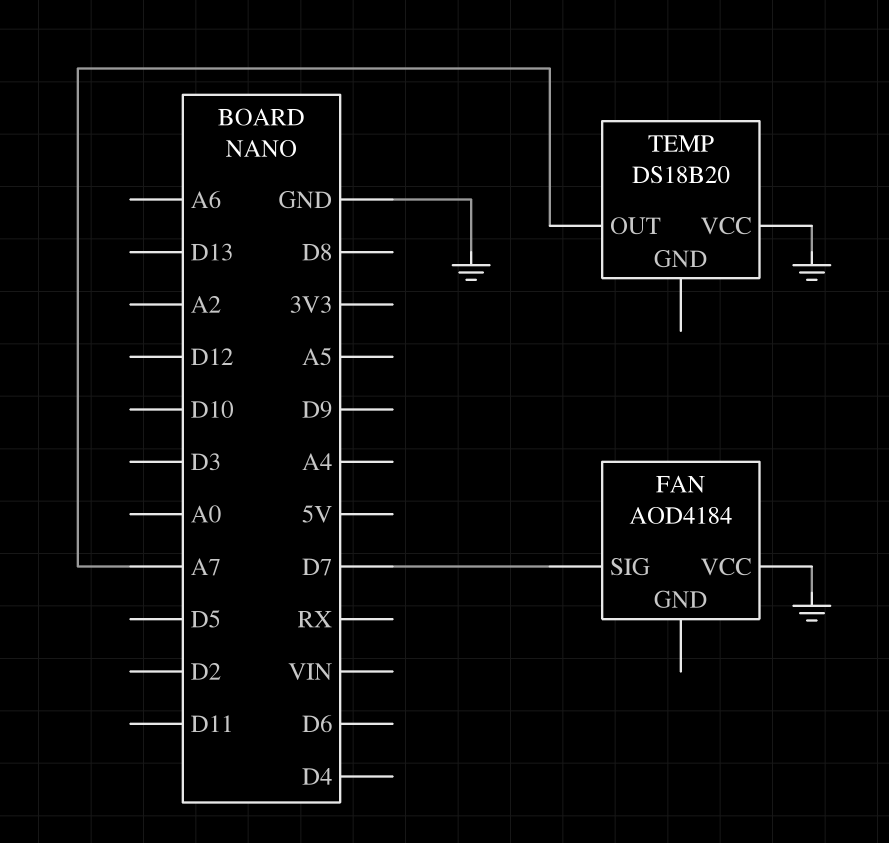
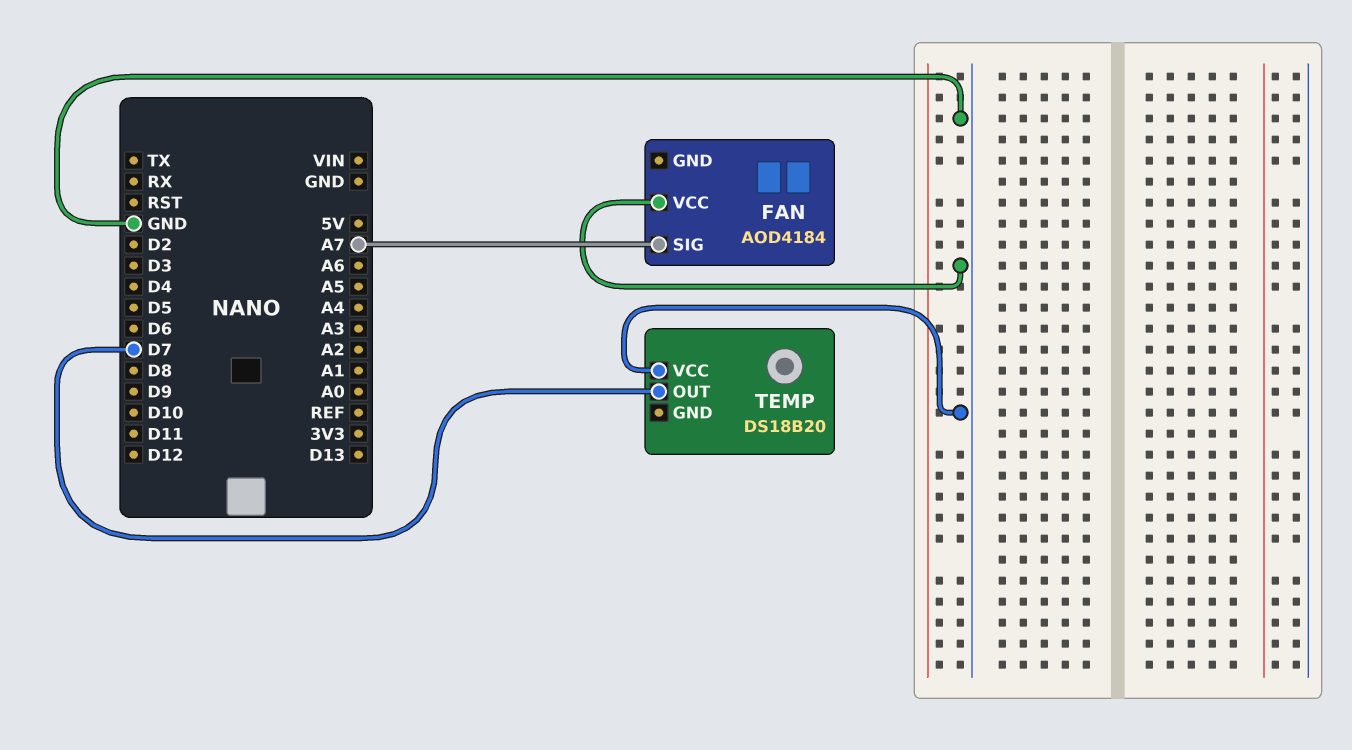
FAN pin SIG: D7 -> A7
TEMP pin OUT: A7 -> D7

